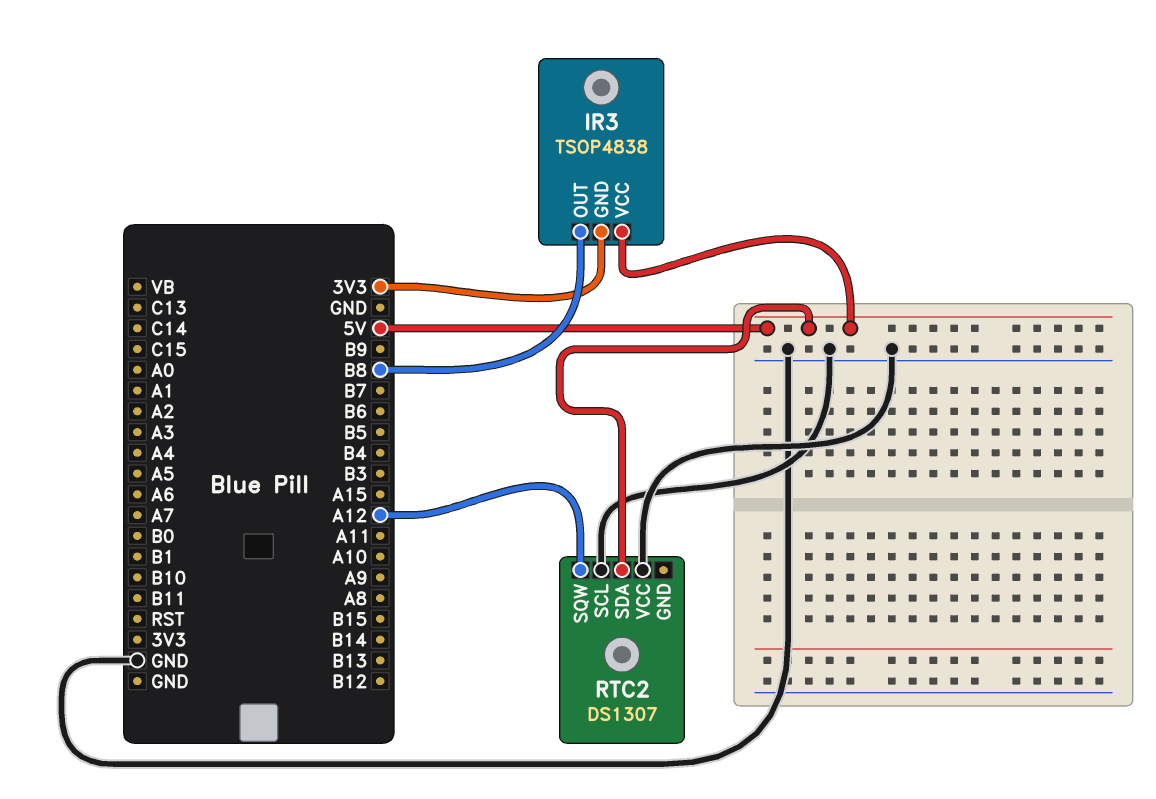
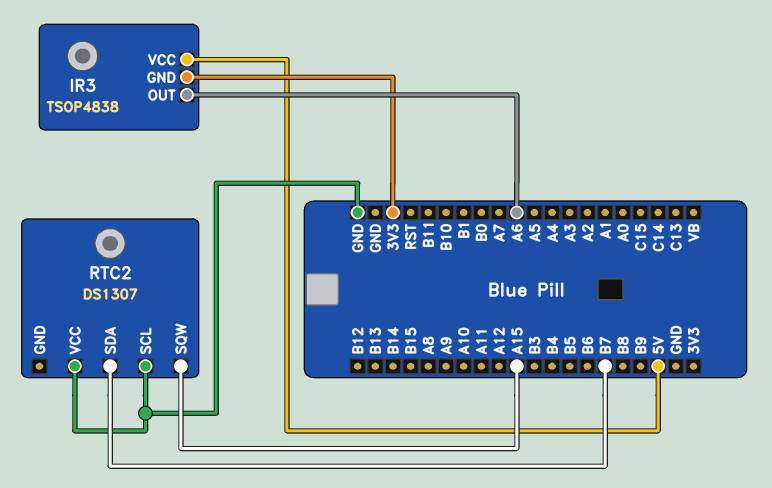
IR3 pin OUT: B8 -> A6
RTC2 pin SDA: 5V -> B7
RTC2 pin SQW: A12 -> A15

